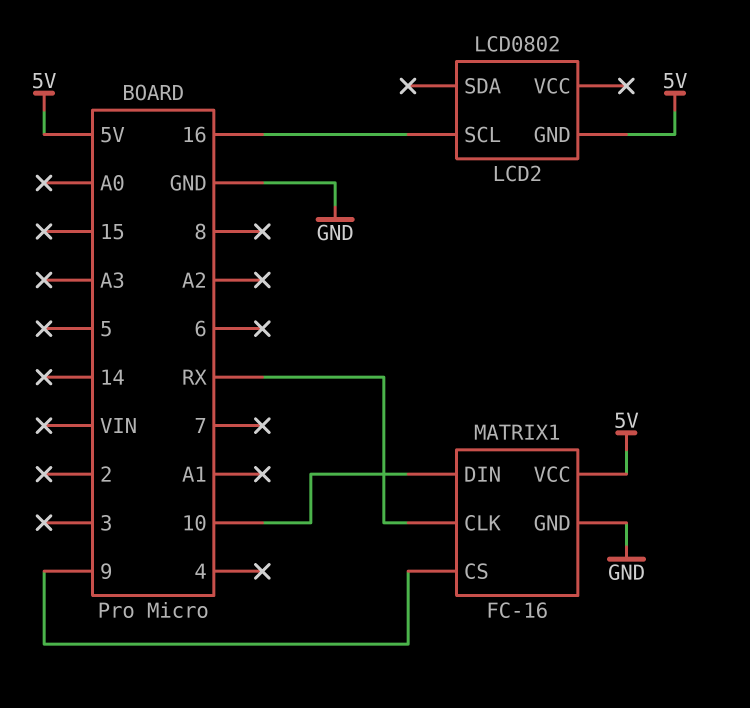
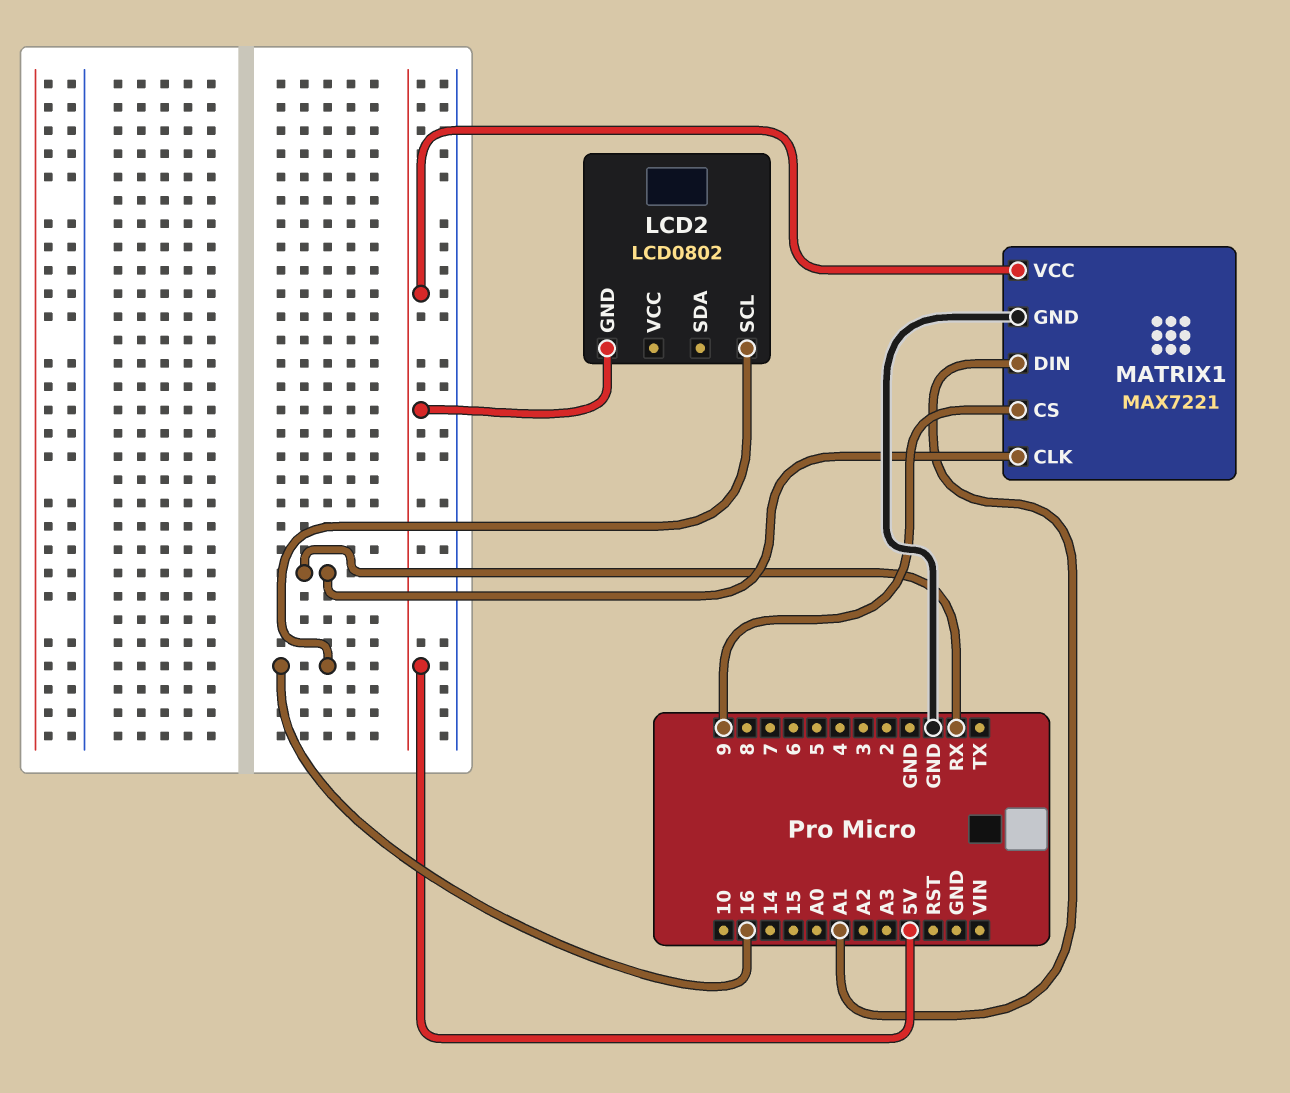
MATRIX1: FC-16 -> MAX7221
MATRIX1 pin DIN: 10 -> A1

